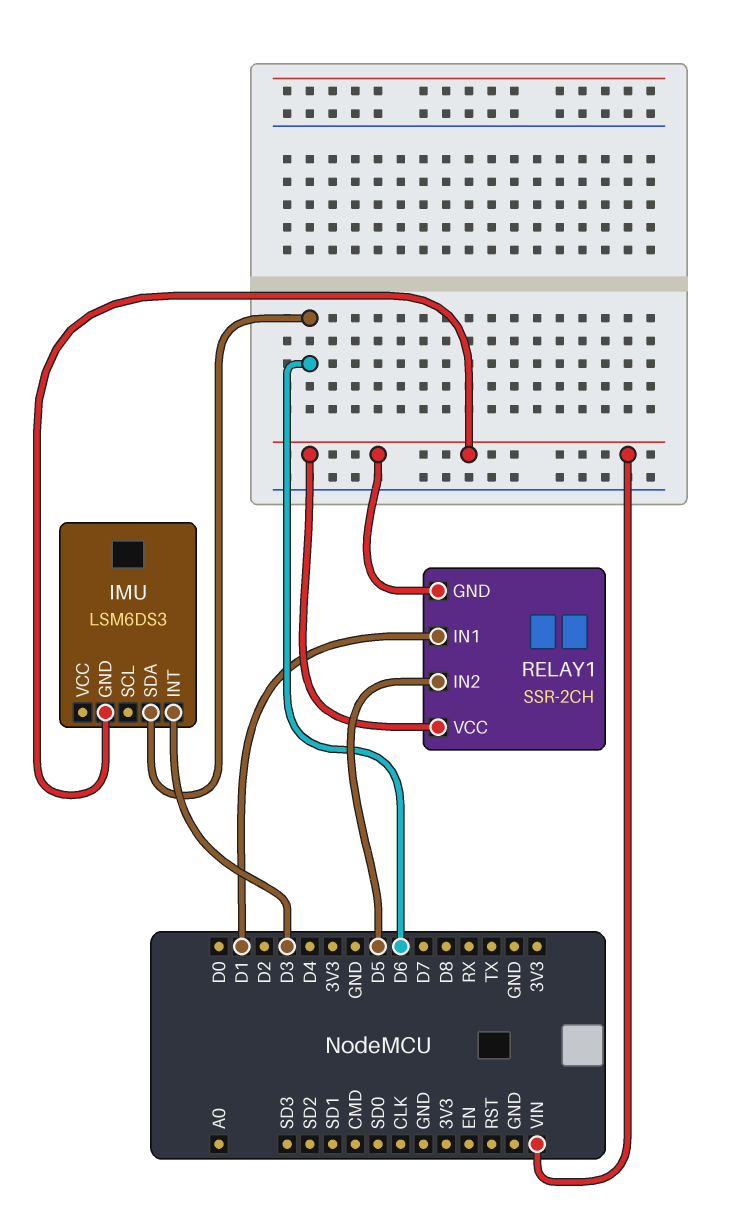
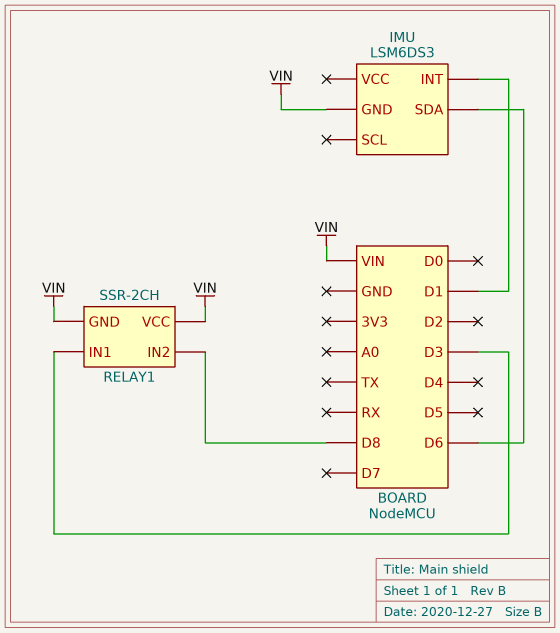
IMU pin INT: D3 -> D1
RELAY1 pin IN1: D1 -> D3
RELAY1 pin IN2: D5 -> D8

